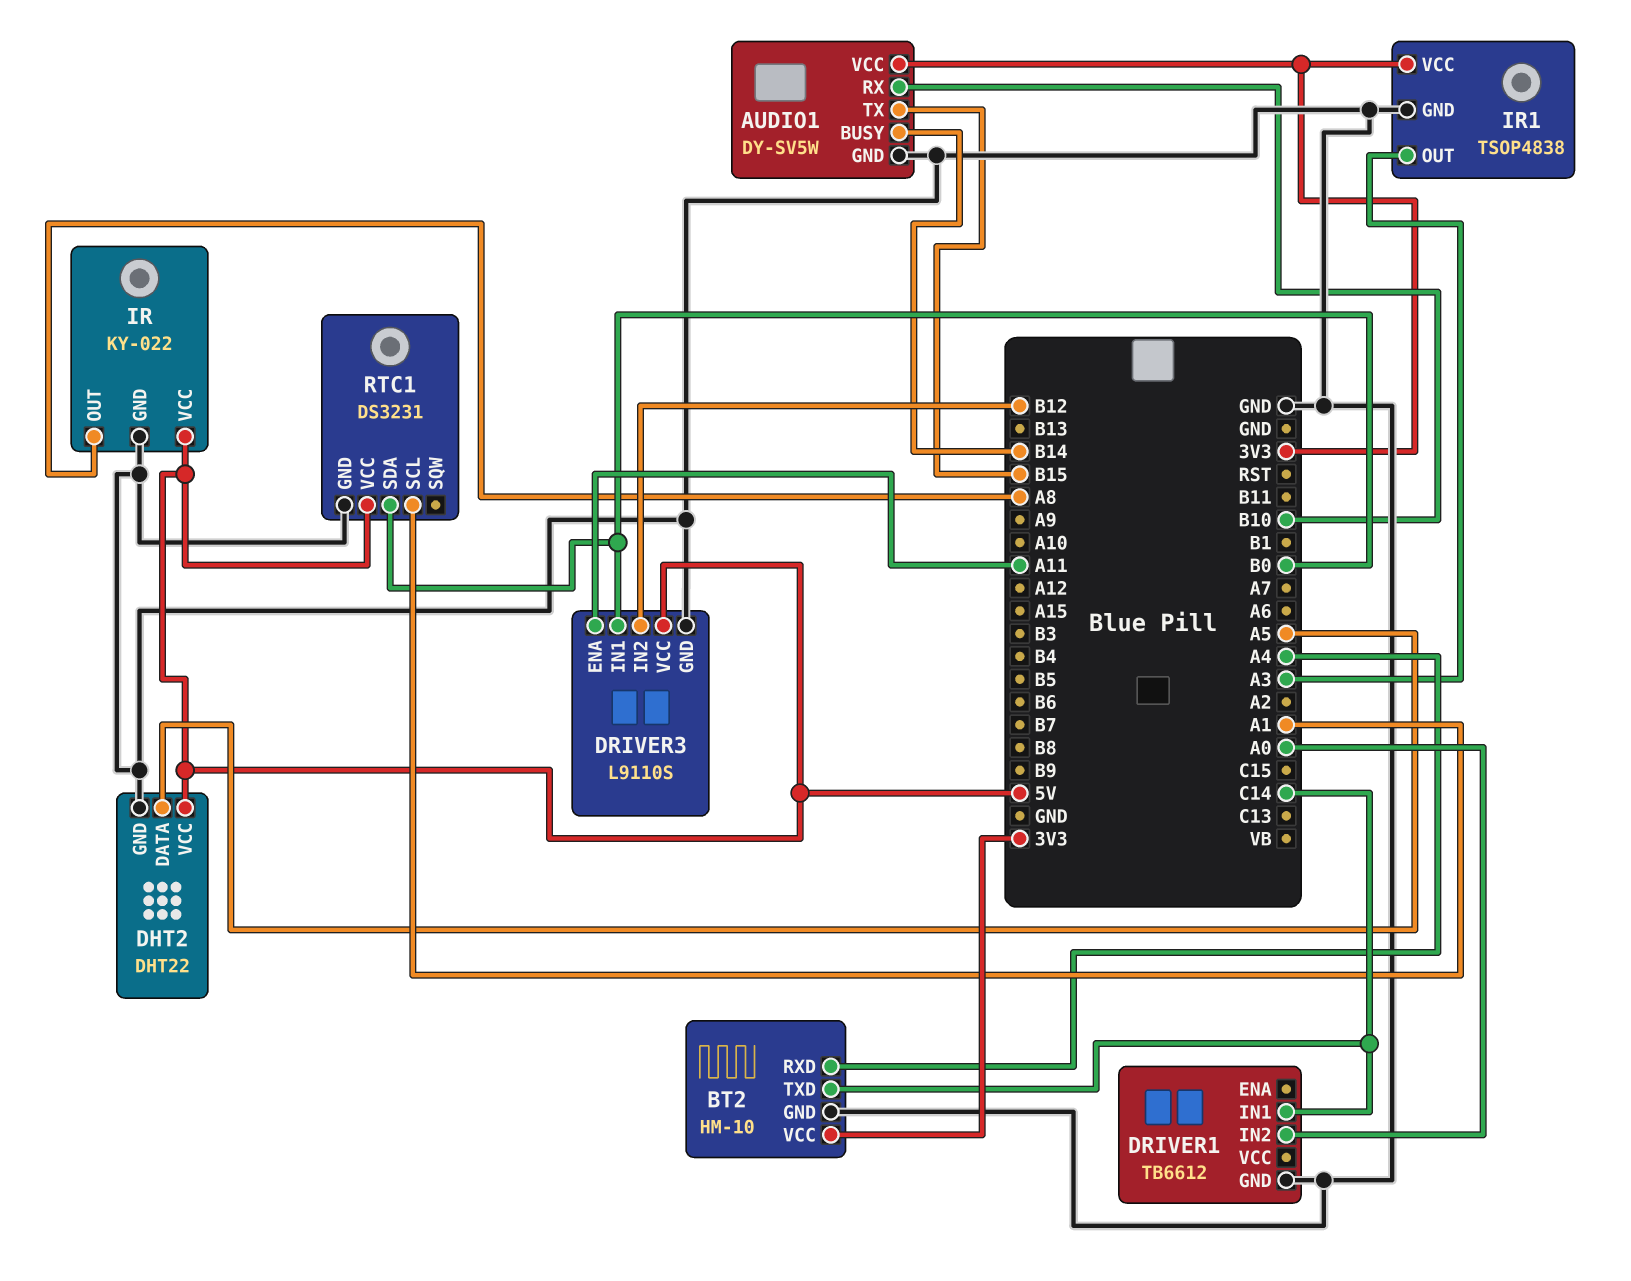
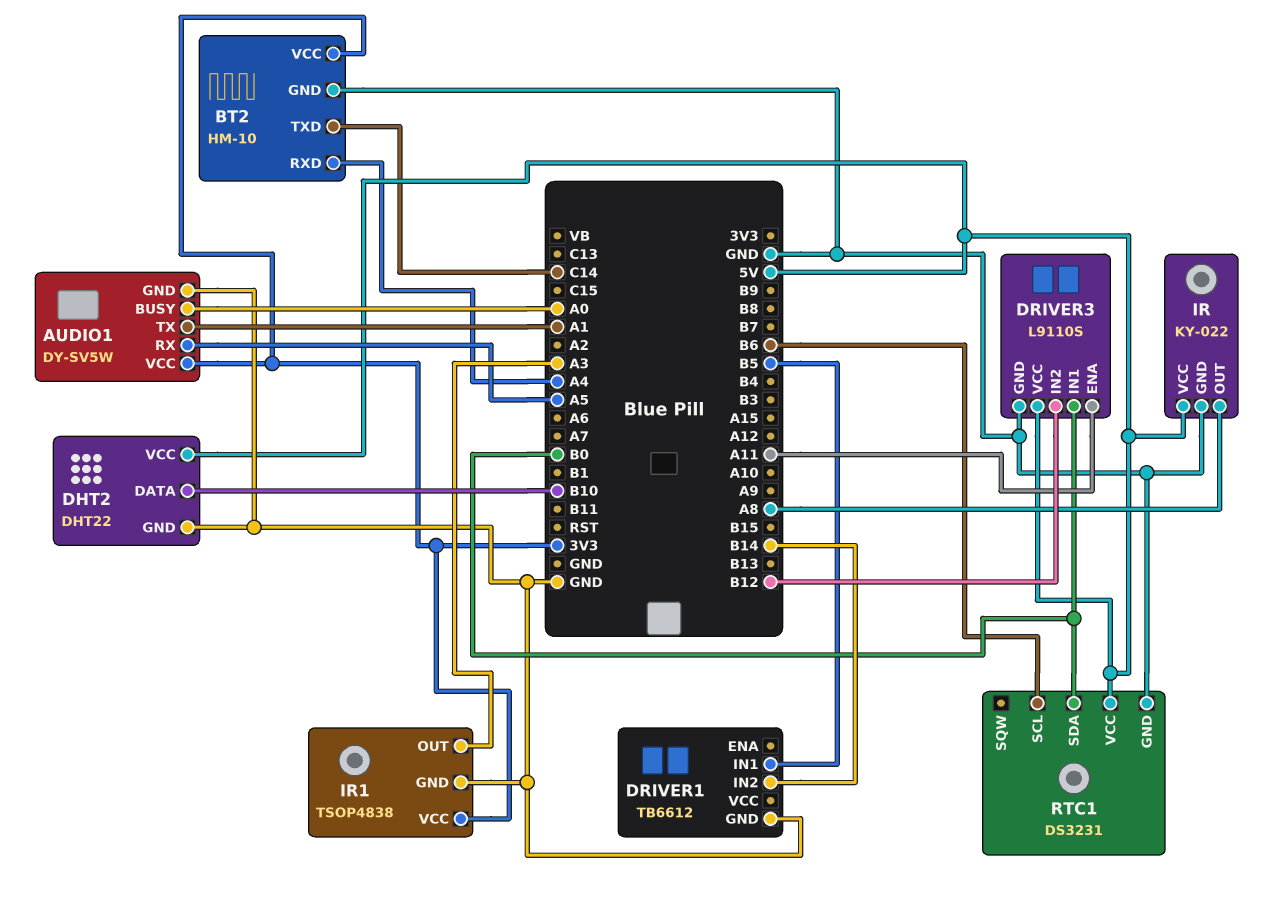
AUDIO1 pin BUSY: B14 -> A0
AUDIO1 pin RX: B10 -> A5
AUDIO1 pin TX: B15 -> A1
DHT2 pin DATA: A5 -> B10
DRIVER1 pin IN1: C14 -> B5
DRIVER1 pin IN2: A0 -> B14
RTC1 pin SCL: A1 -> B6

